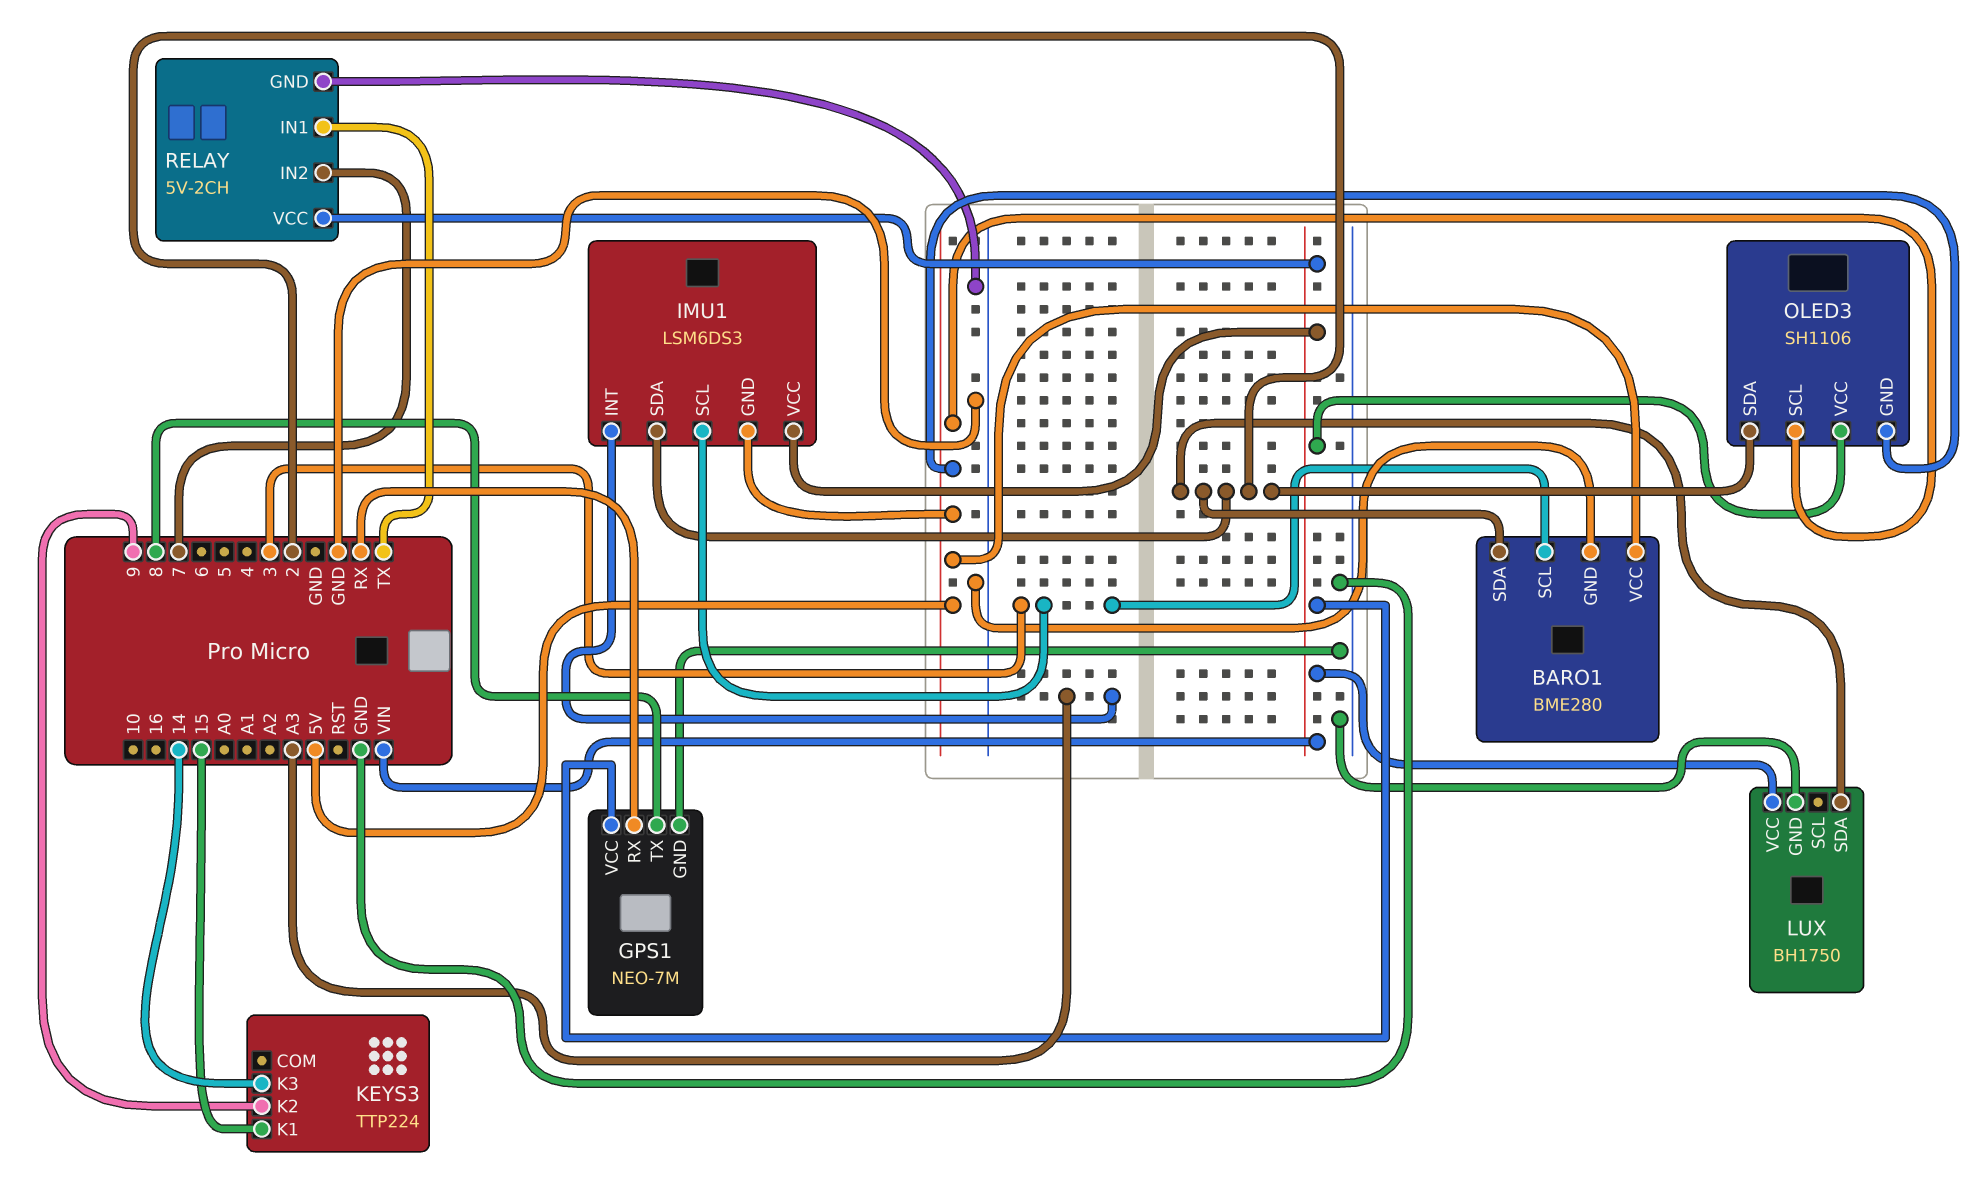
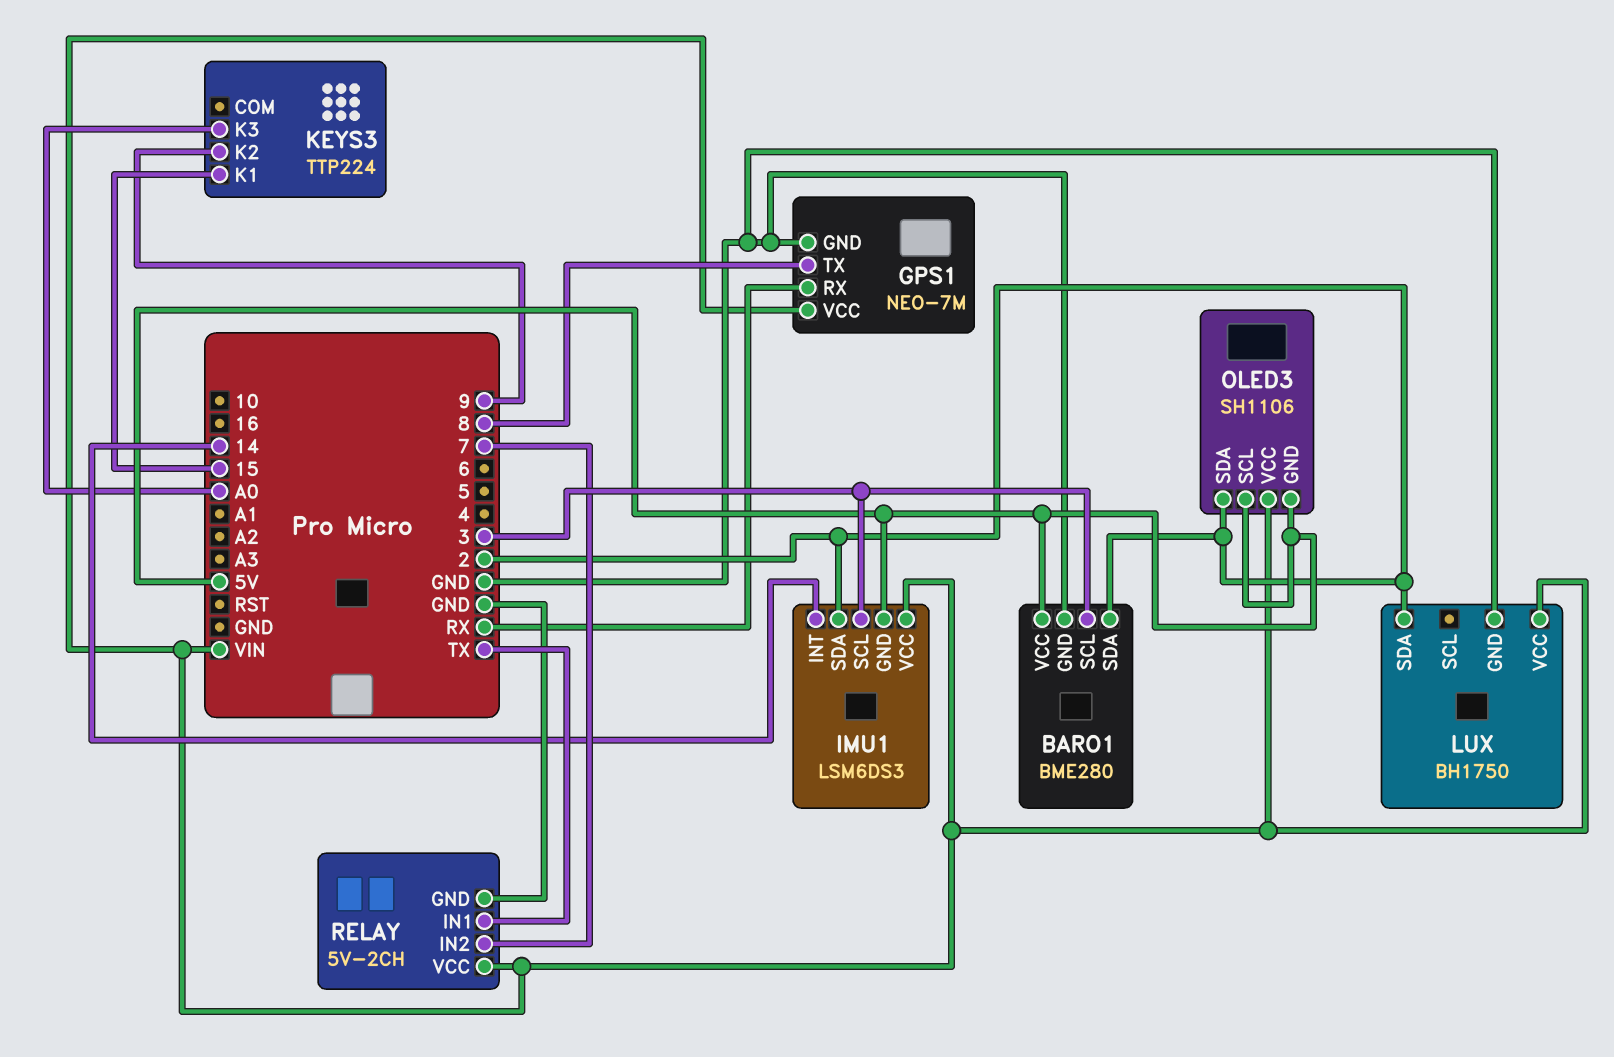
IMU1 pin INT: A3 -> 14
KEYS3 pin K3: 14 -> A0

